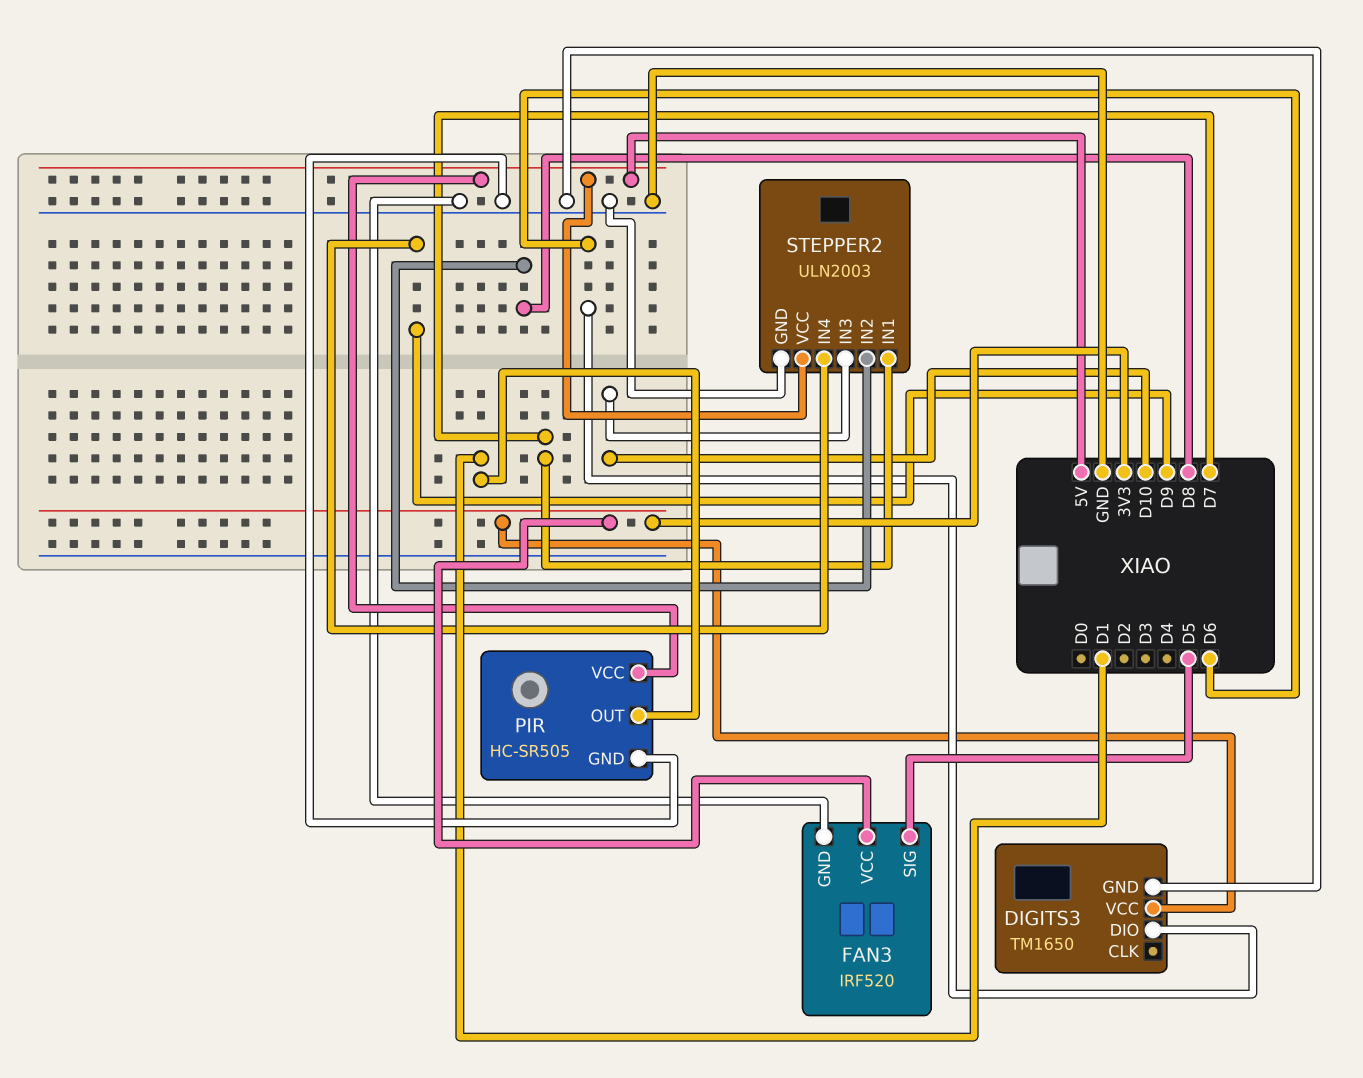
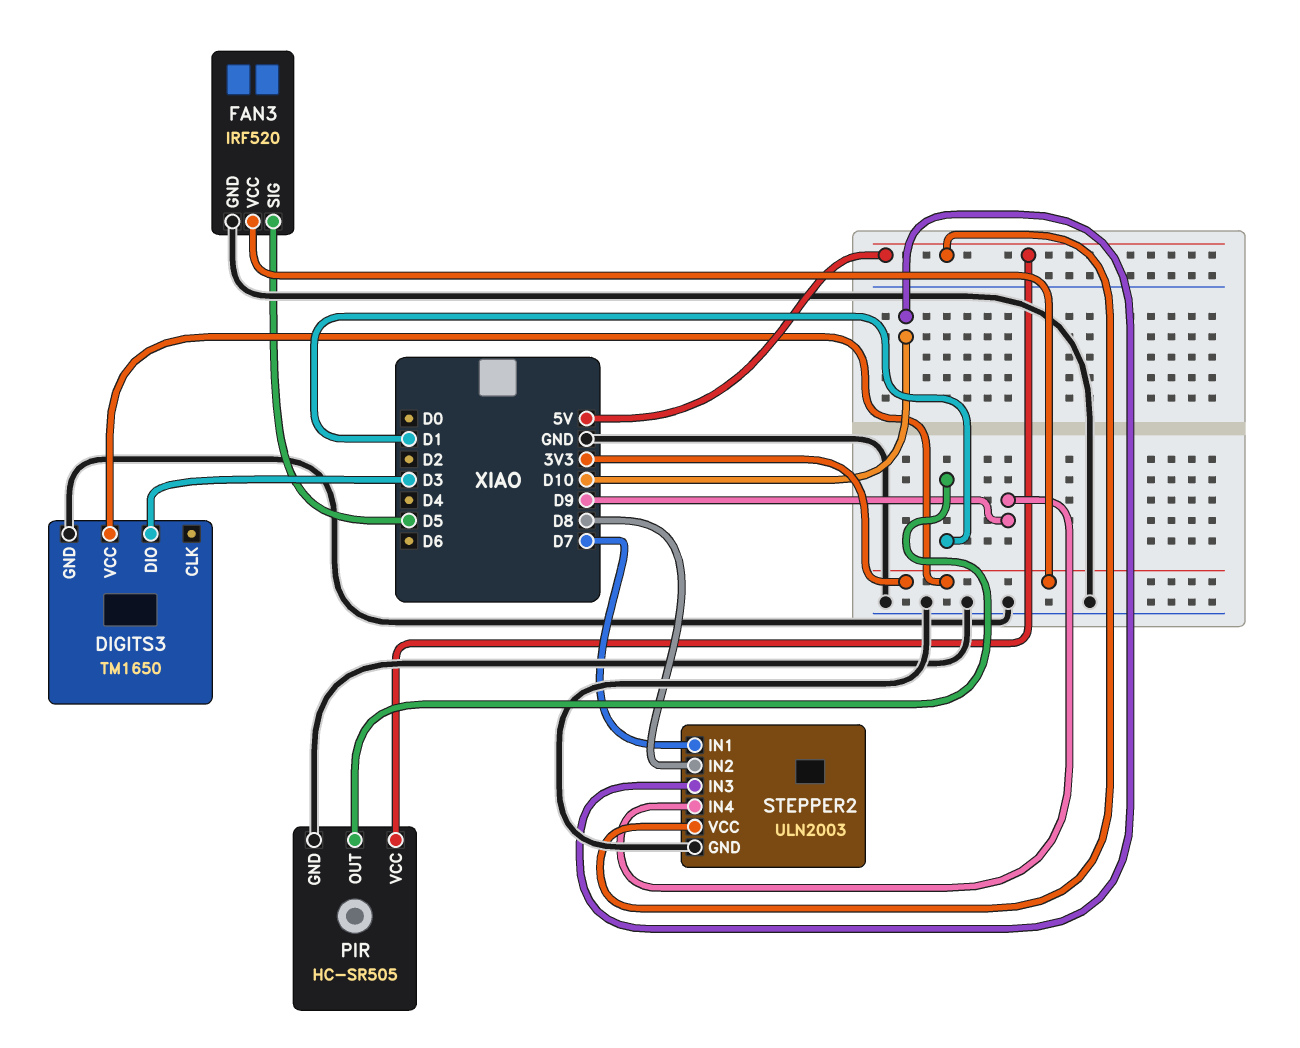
DIGITS3 pin DIO: D6 -> D3

